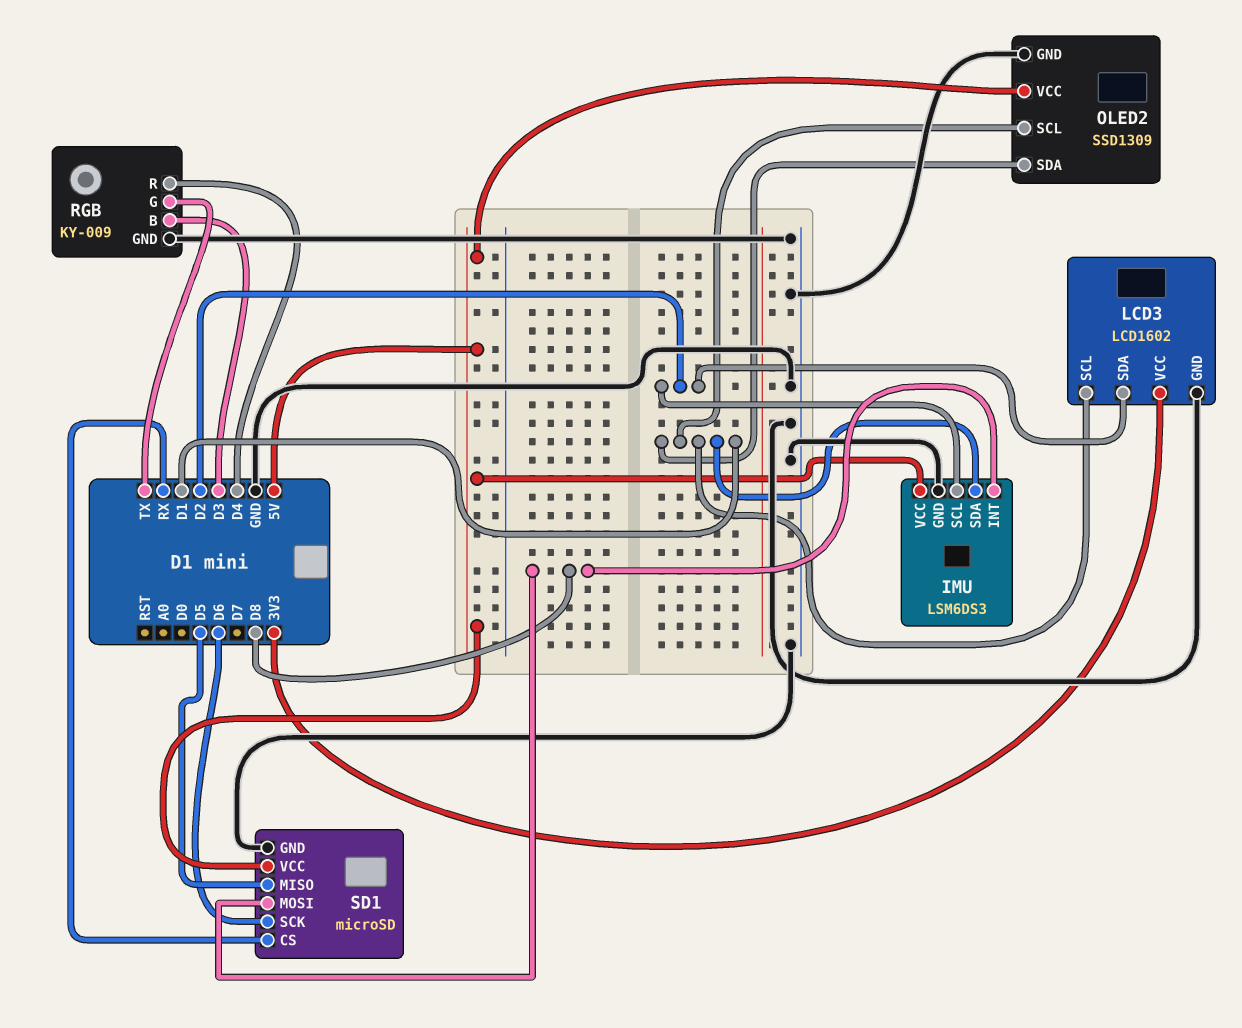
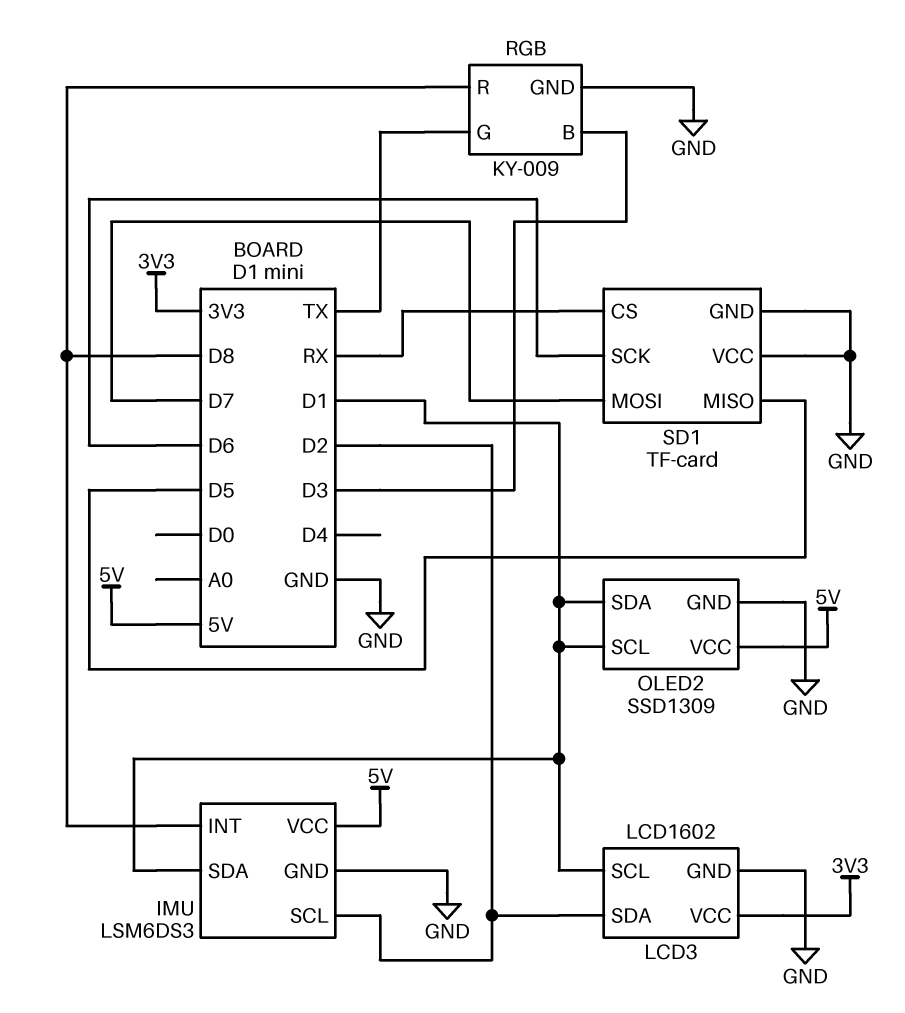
RGB pin R: D4 -> D8
SD1: microSD -> TF-card
SD1 pin MOSI: D8 -> D7
SD1 pin VCC: 5V -> GND

